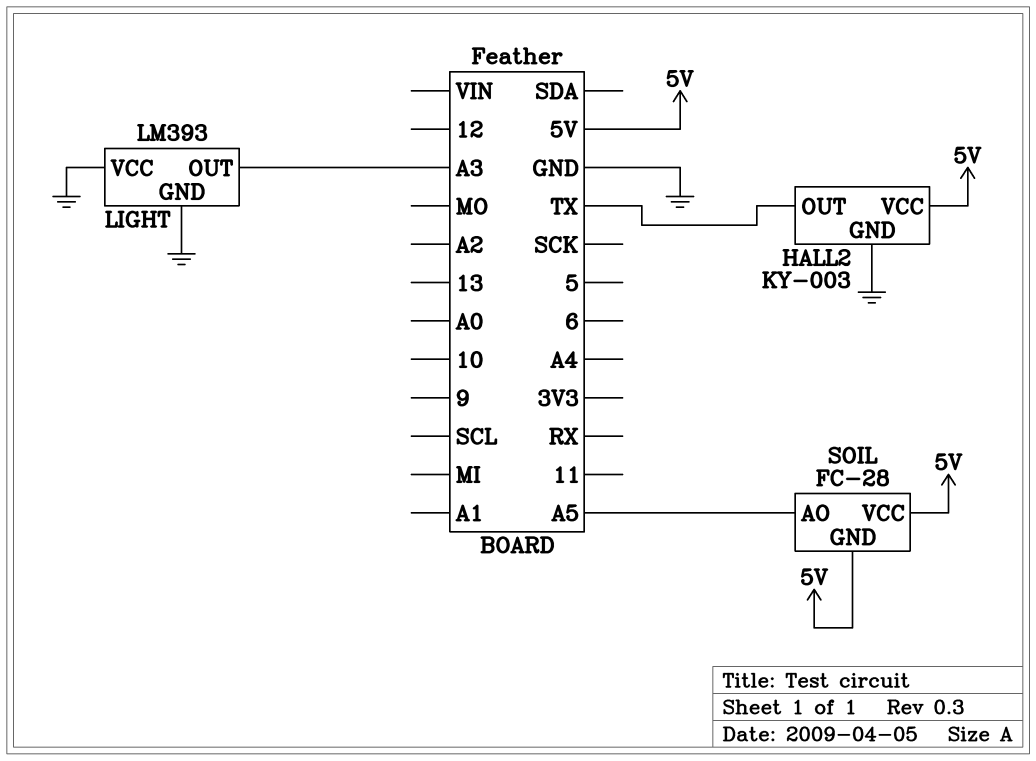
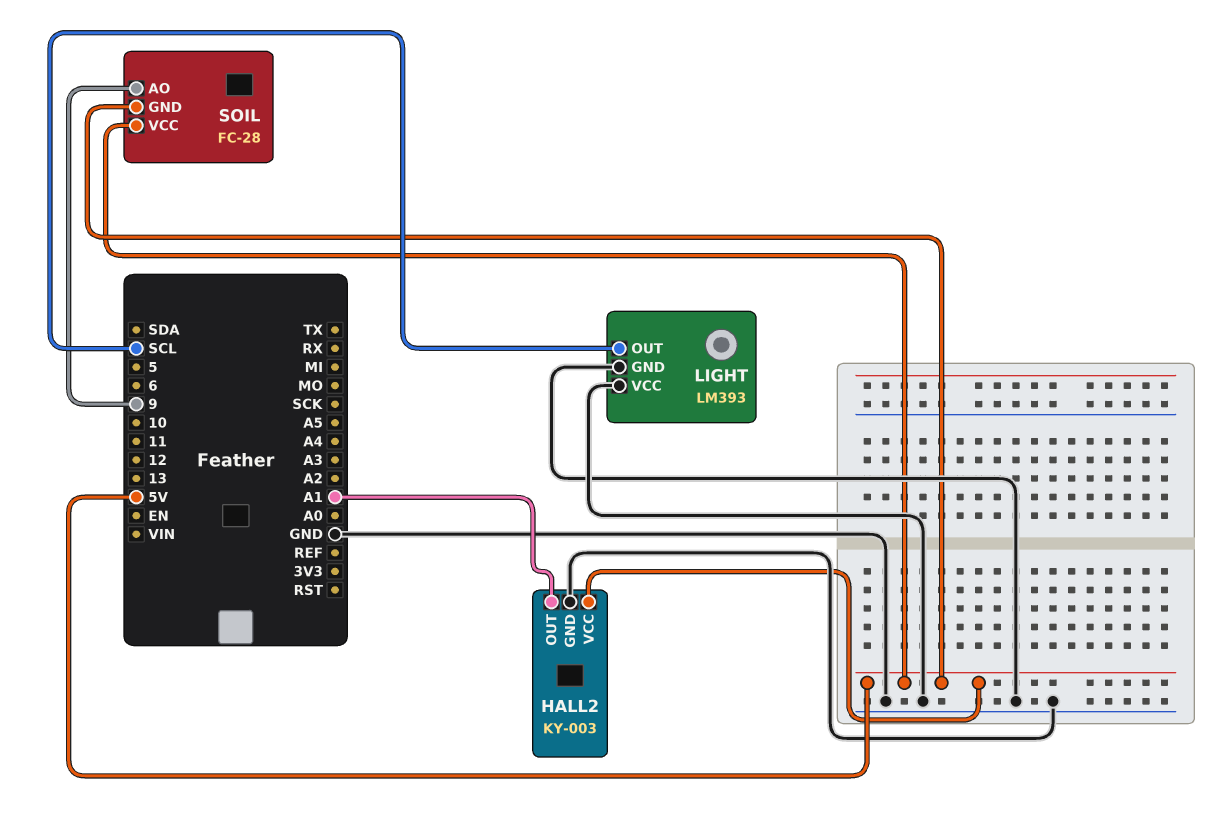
HALL2 pin OUT: TX -> A1
LIGHT pin OUT: A3 -> SCL
SOIL pin AO: A5 -> 9

